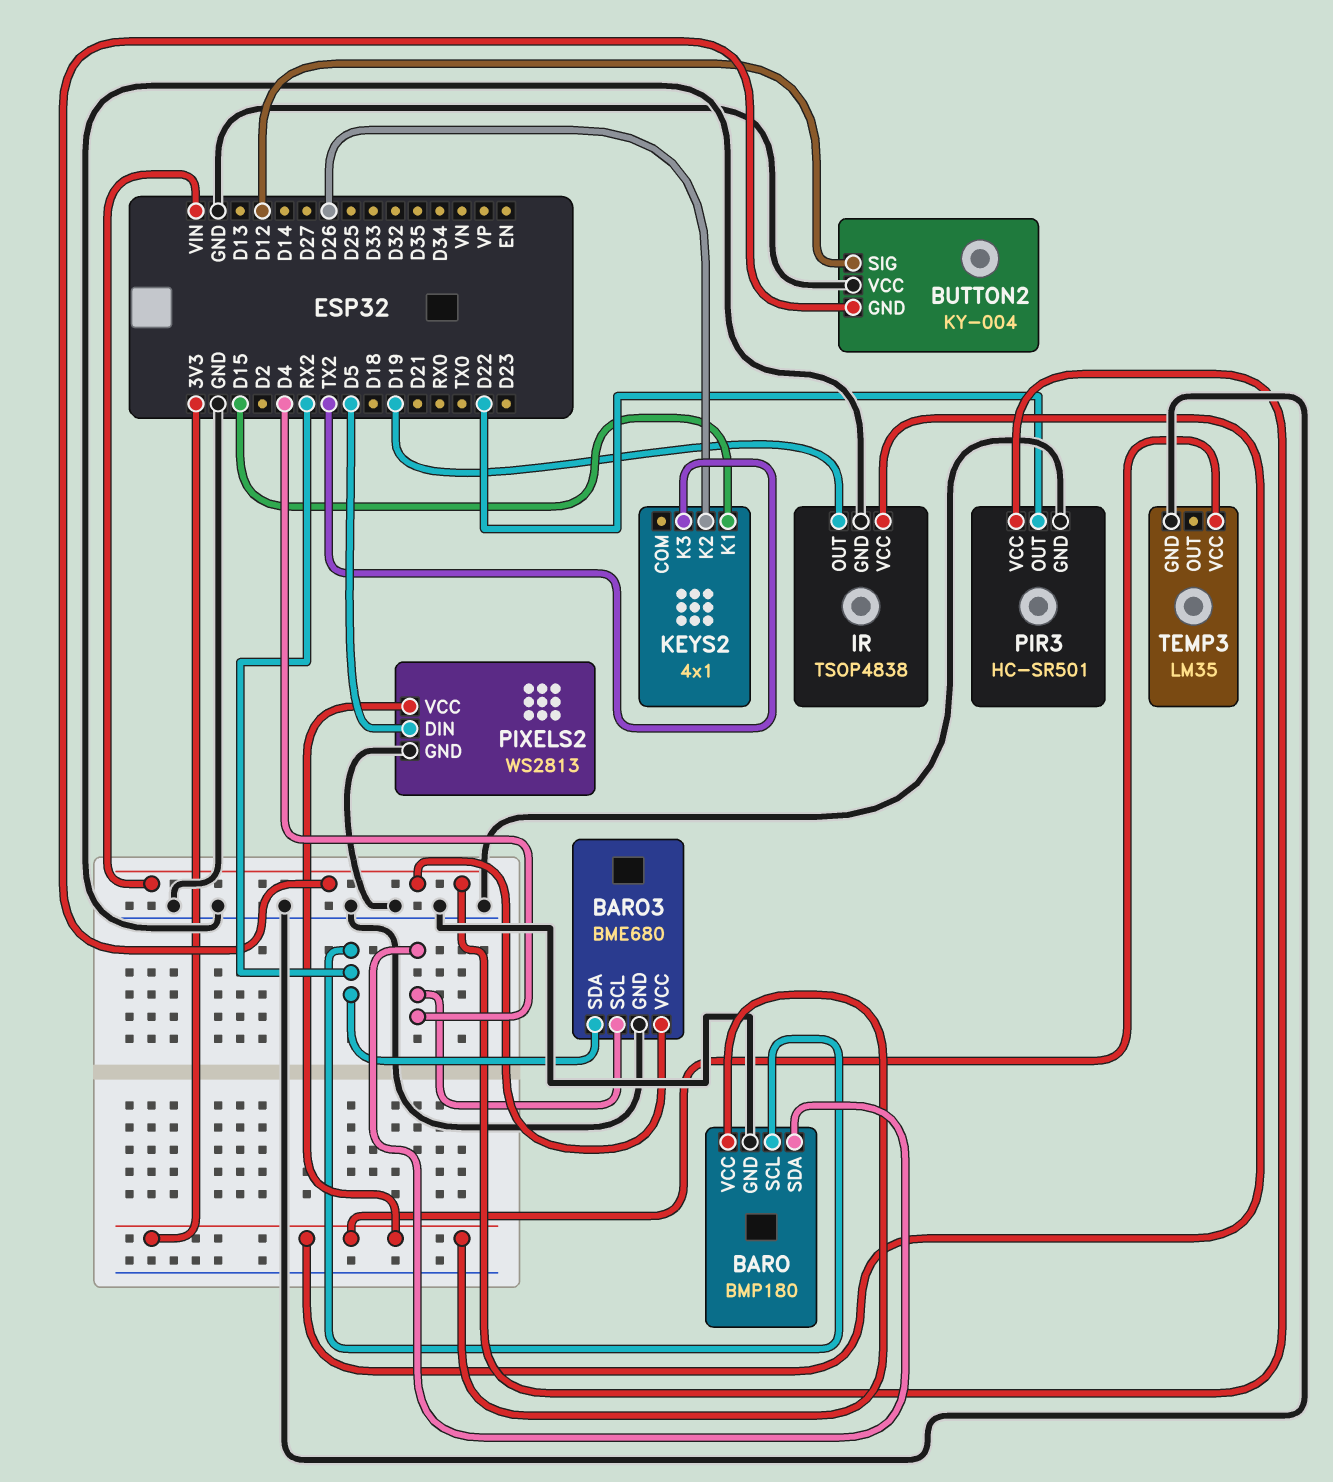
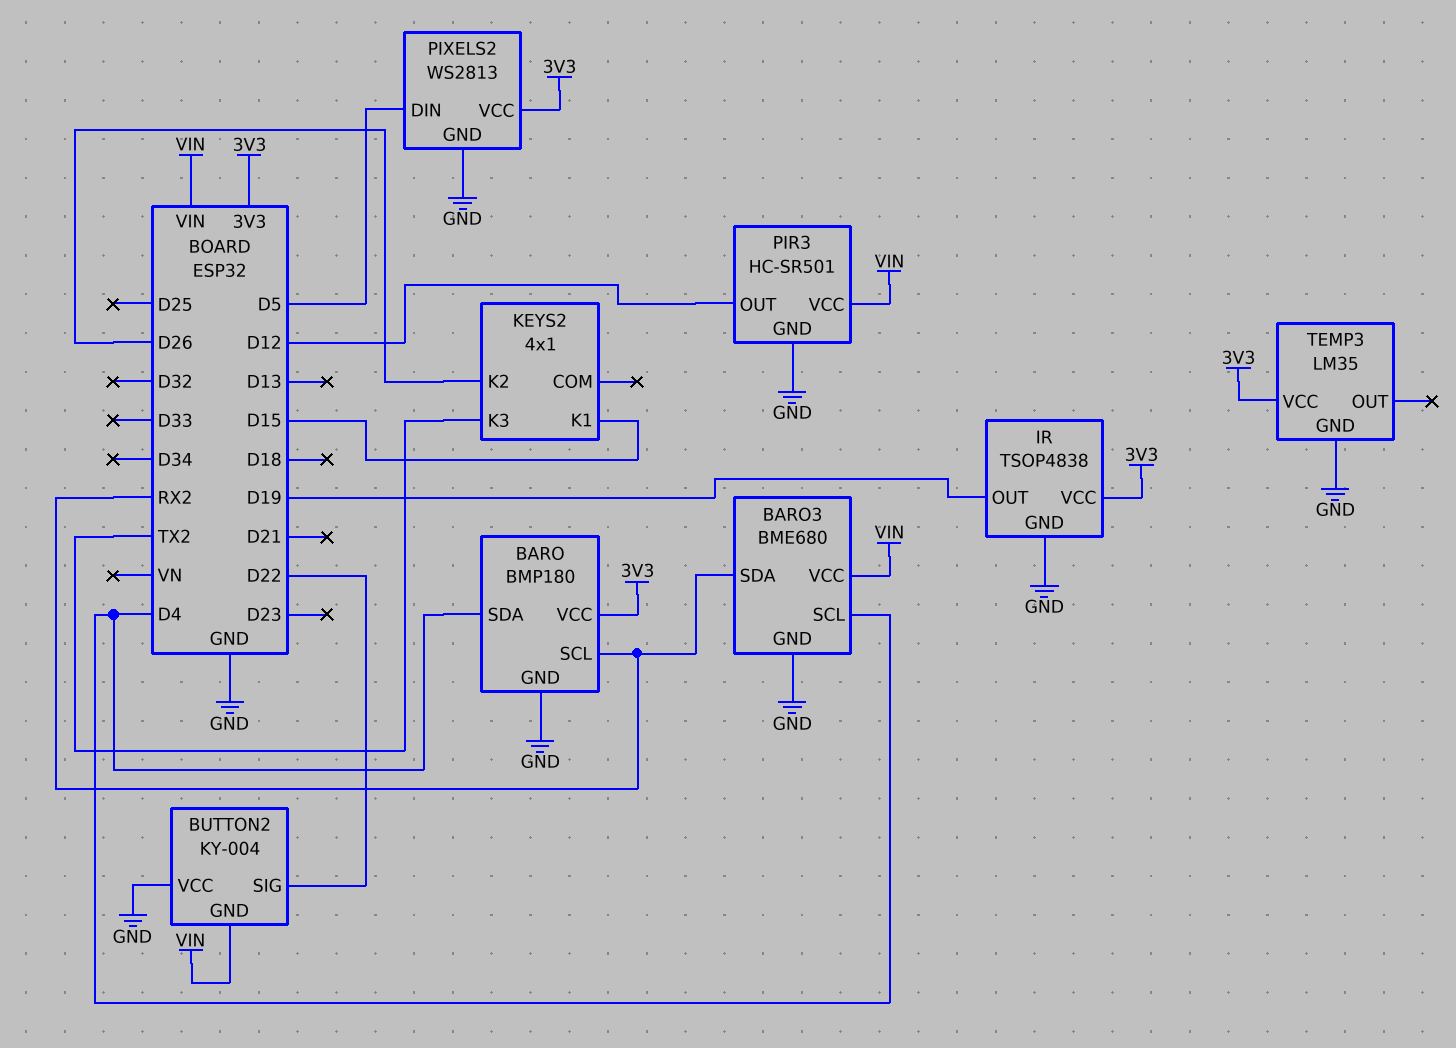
BUTTON2 pin SIG: D12 -> D22
PIR3 pin OUT: D22 -> D12

